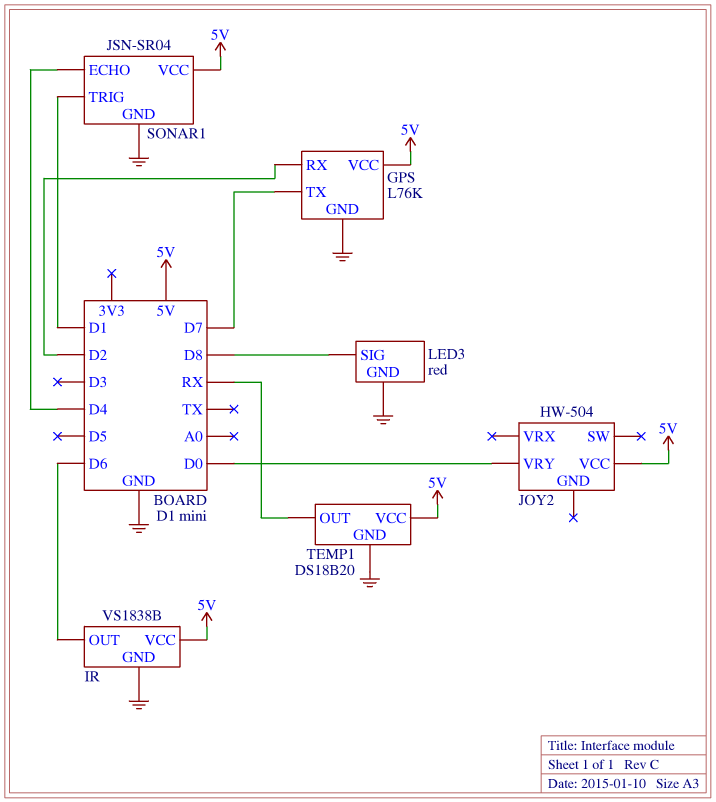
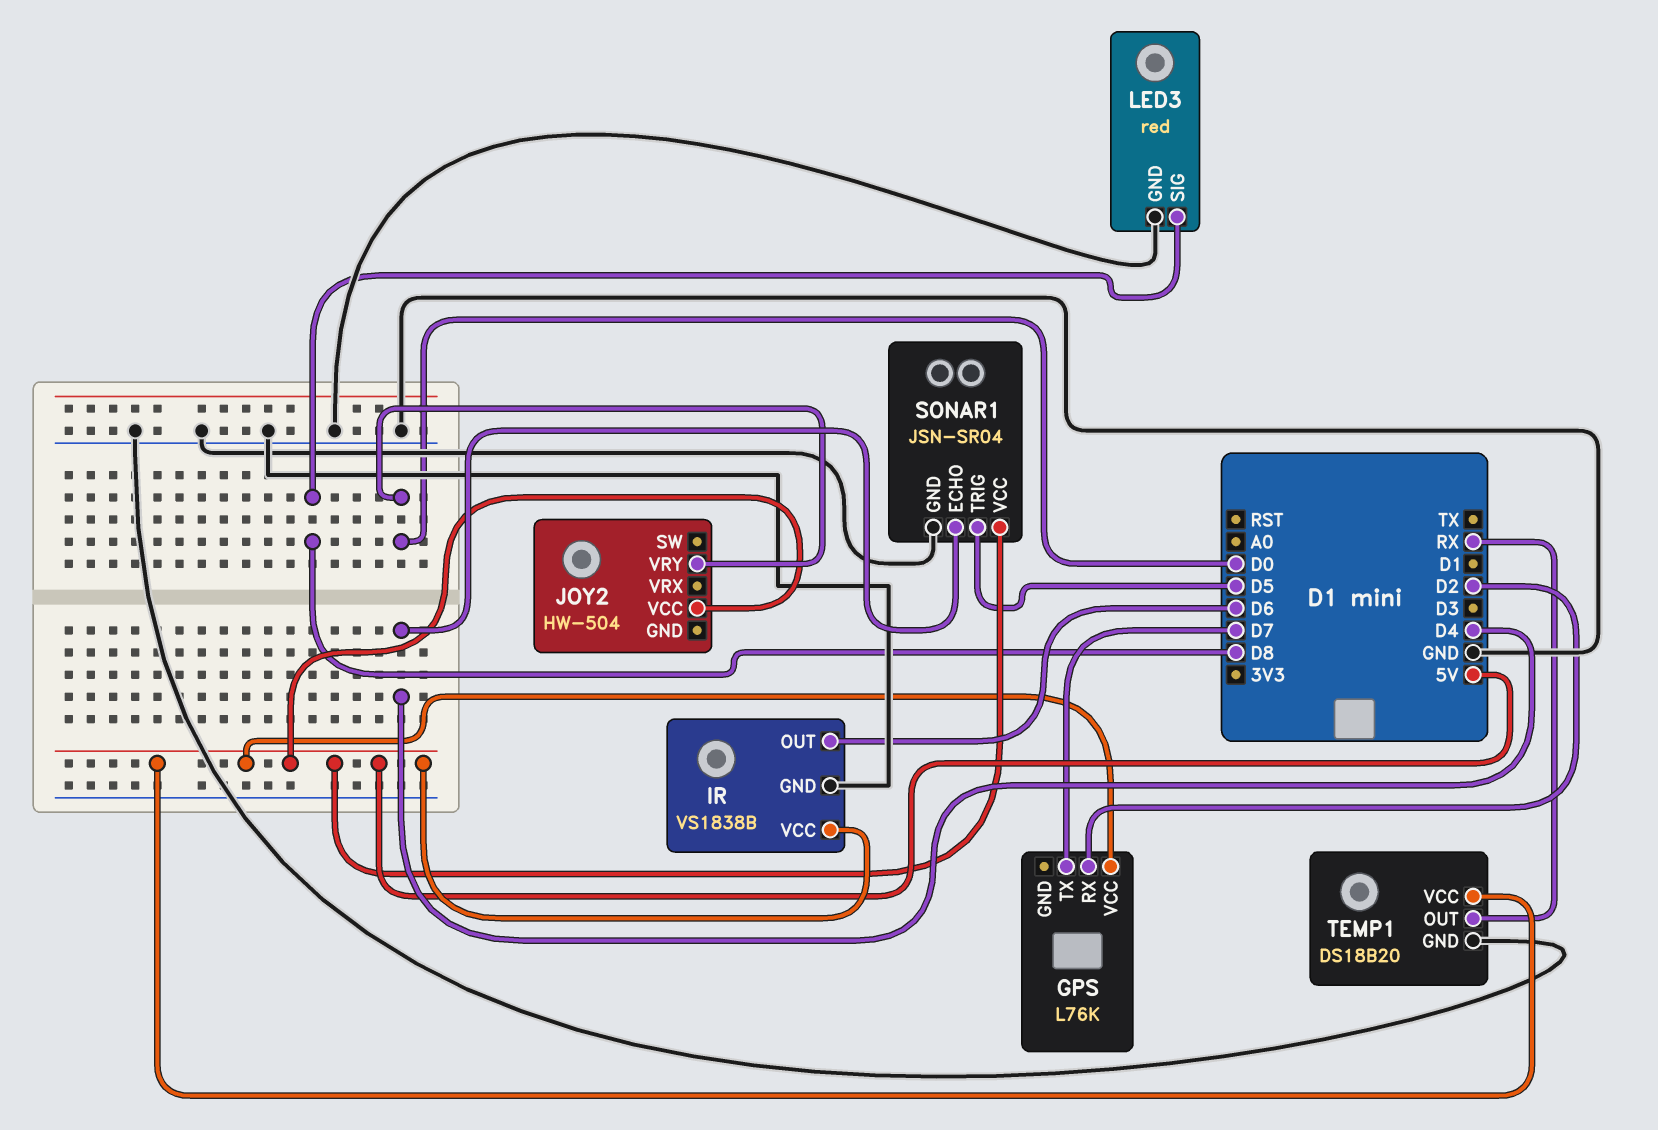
GPS pin GND: GND -> none
SONAR1 pin TRIG: D1 -> D5

